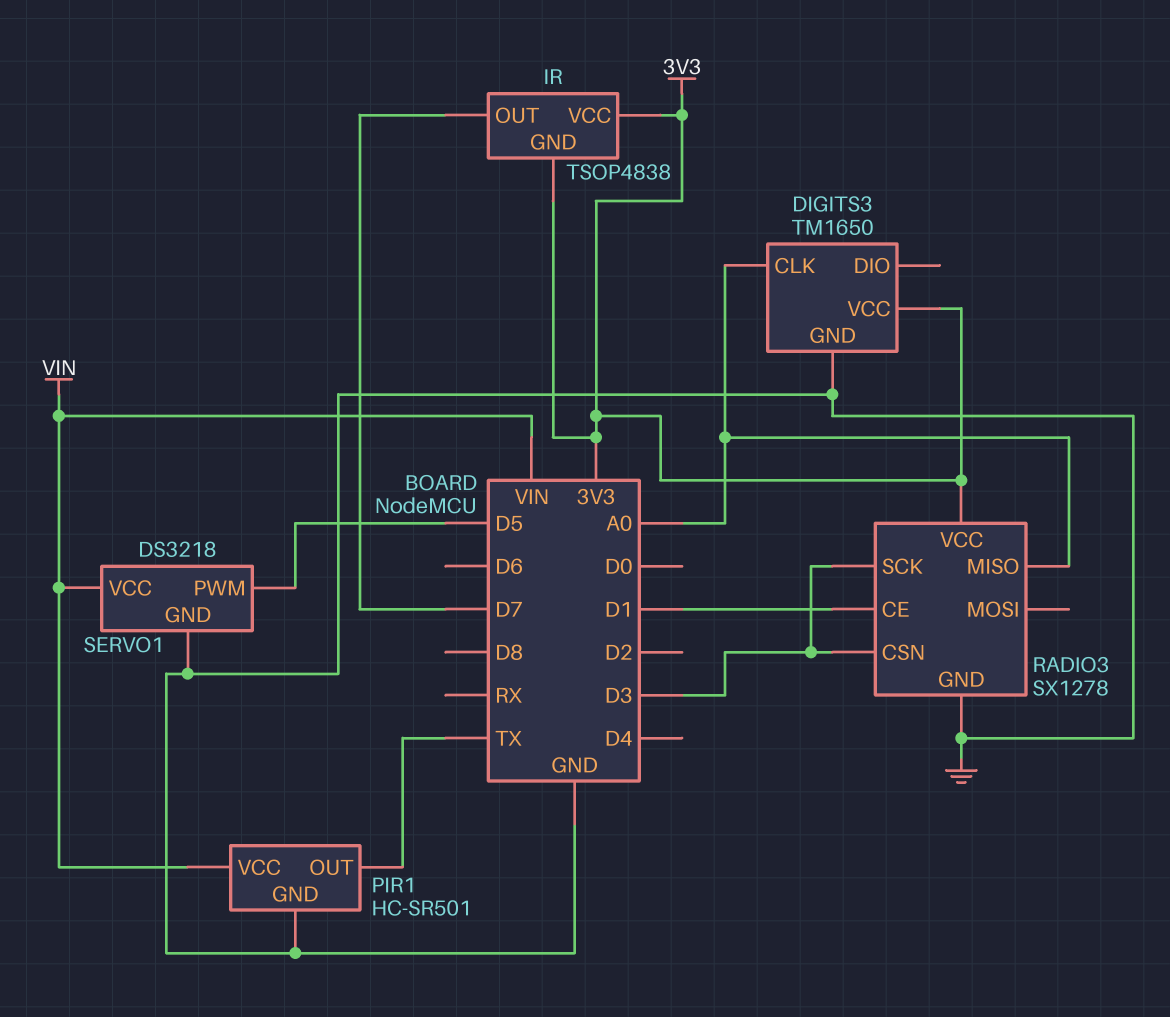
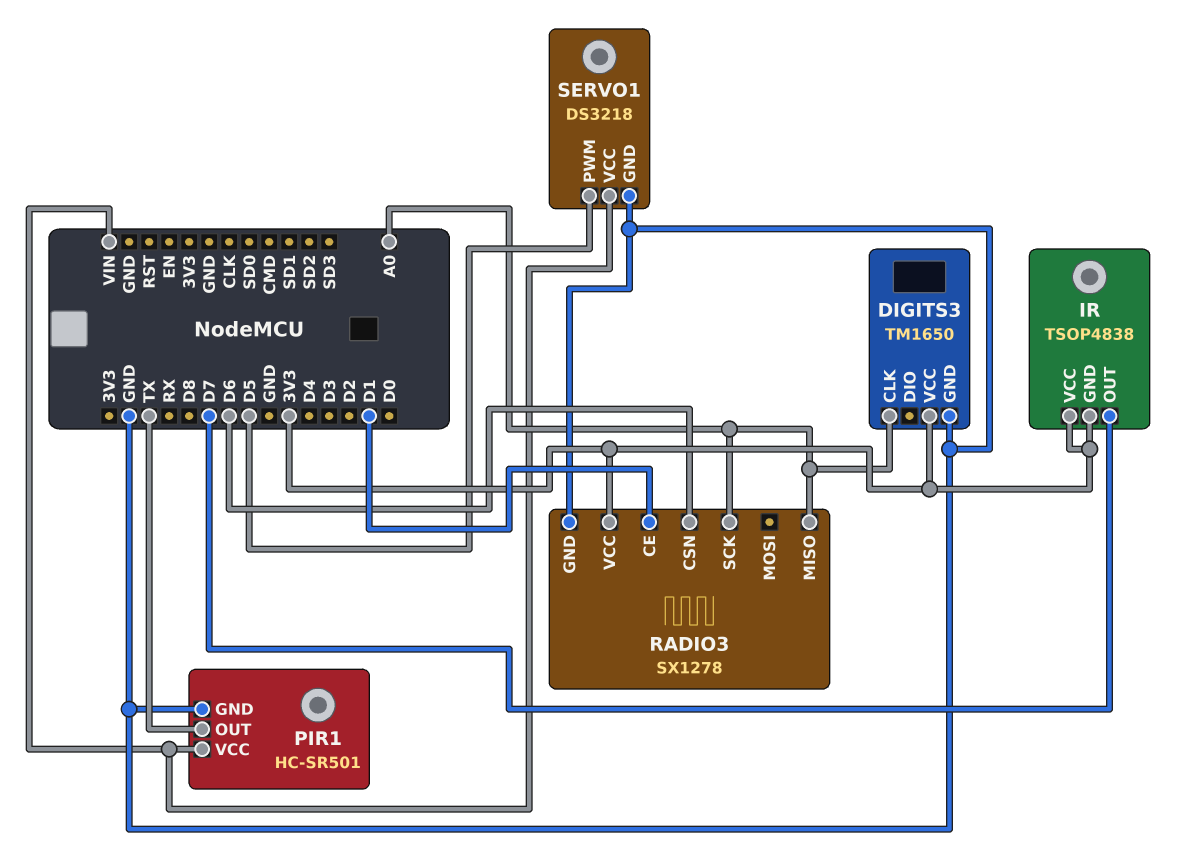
RADIO3 pin CSN: D3 -> D6
RADIO3 pin SCK: D3 -> A0

